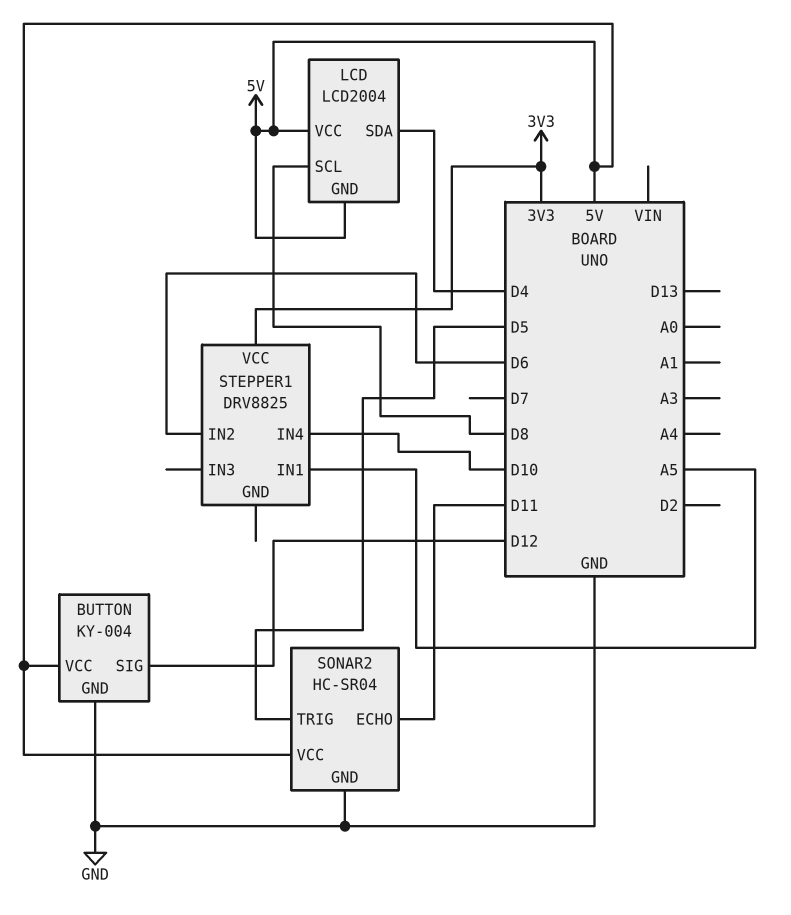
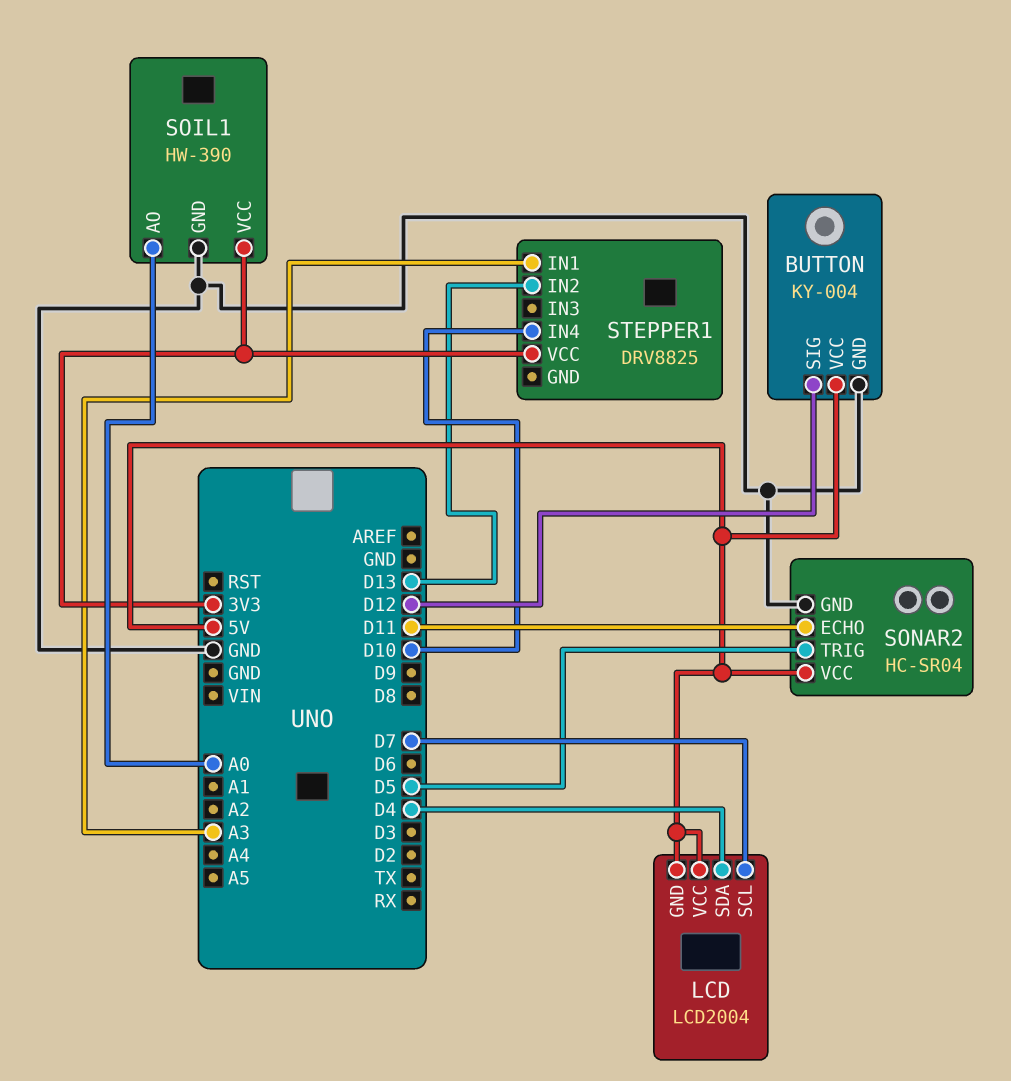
LCD pin SCL: D8 -> D7
SOIL1: none -> HW-390
SOIL1 pin AO: none -> A0
SOIL1 pin GND: none -> GND
SOIL1 pin VCC: none -> 3V3
STEPPER1 pin IN1: A5 -> A3
STEPPER1 pin IN2: D6 -> D13

